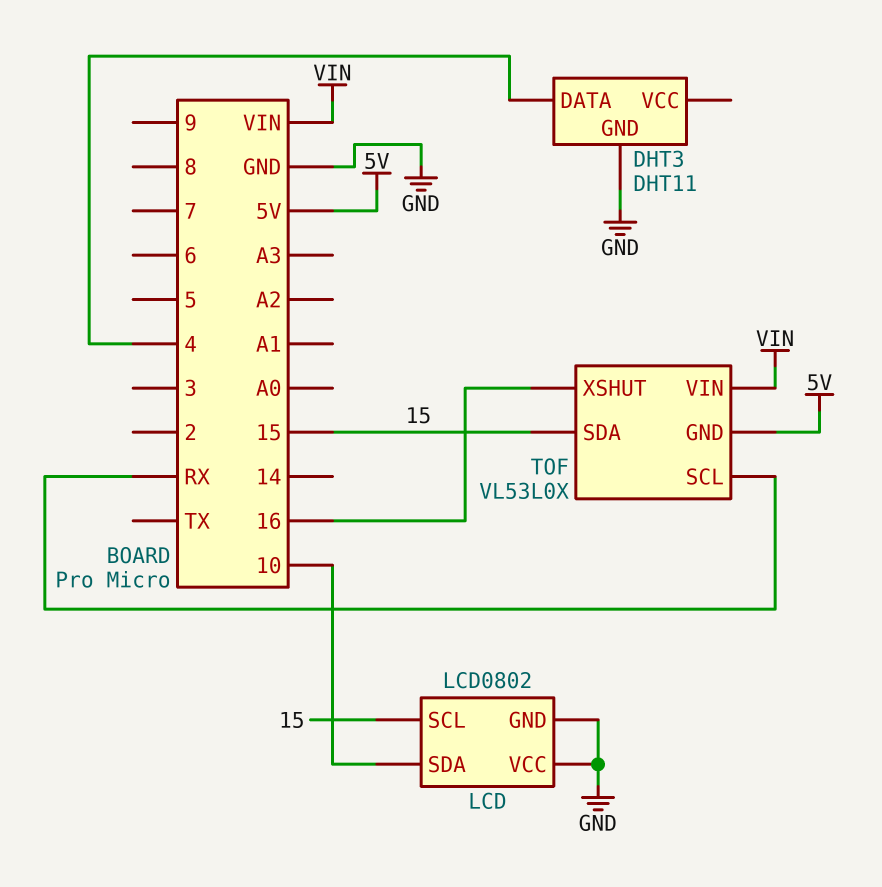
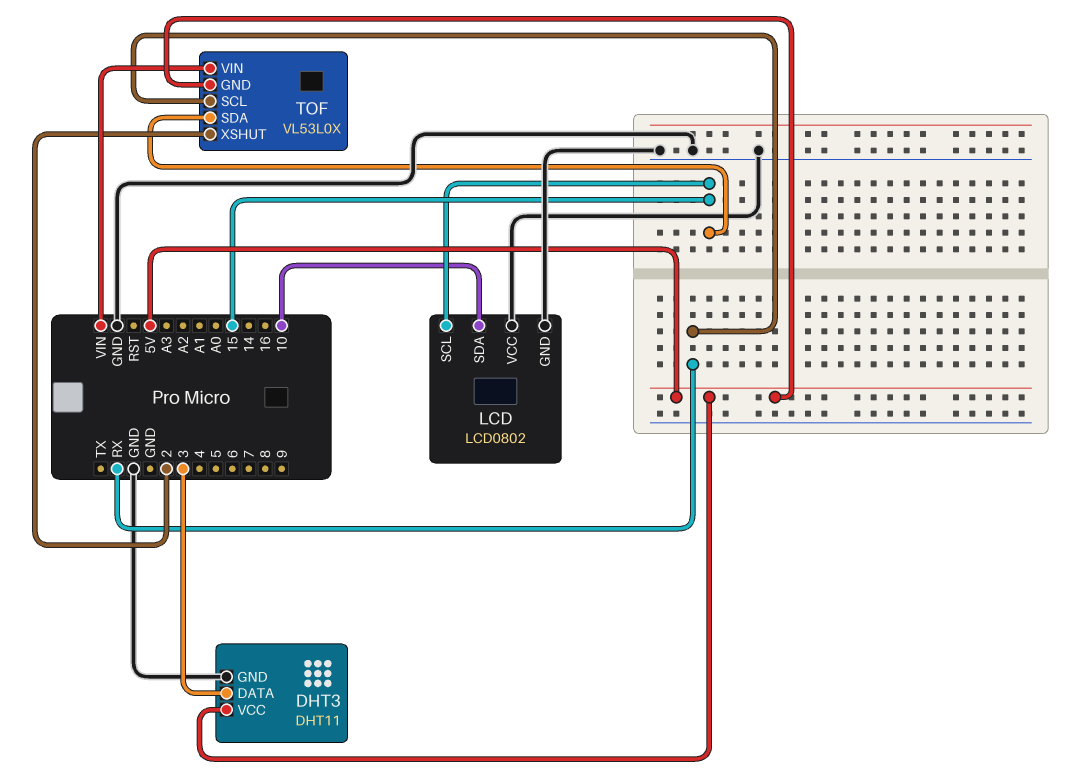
DHT3 pin DATA: 4 -> 3
DHT3 pin VCC: none -> 5V
TOF pin XSHUT: 16 -> 2

